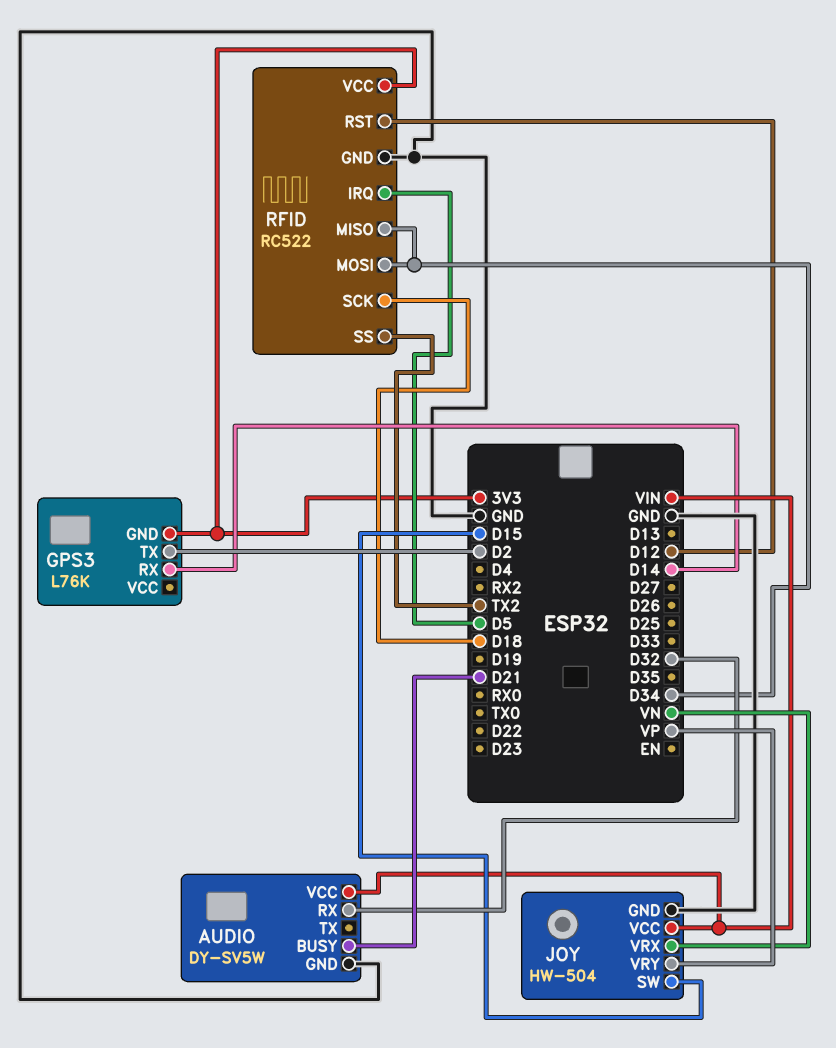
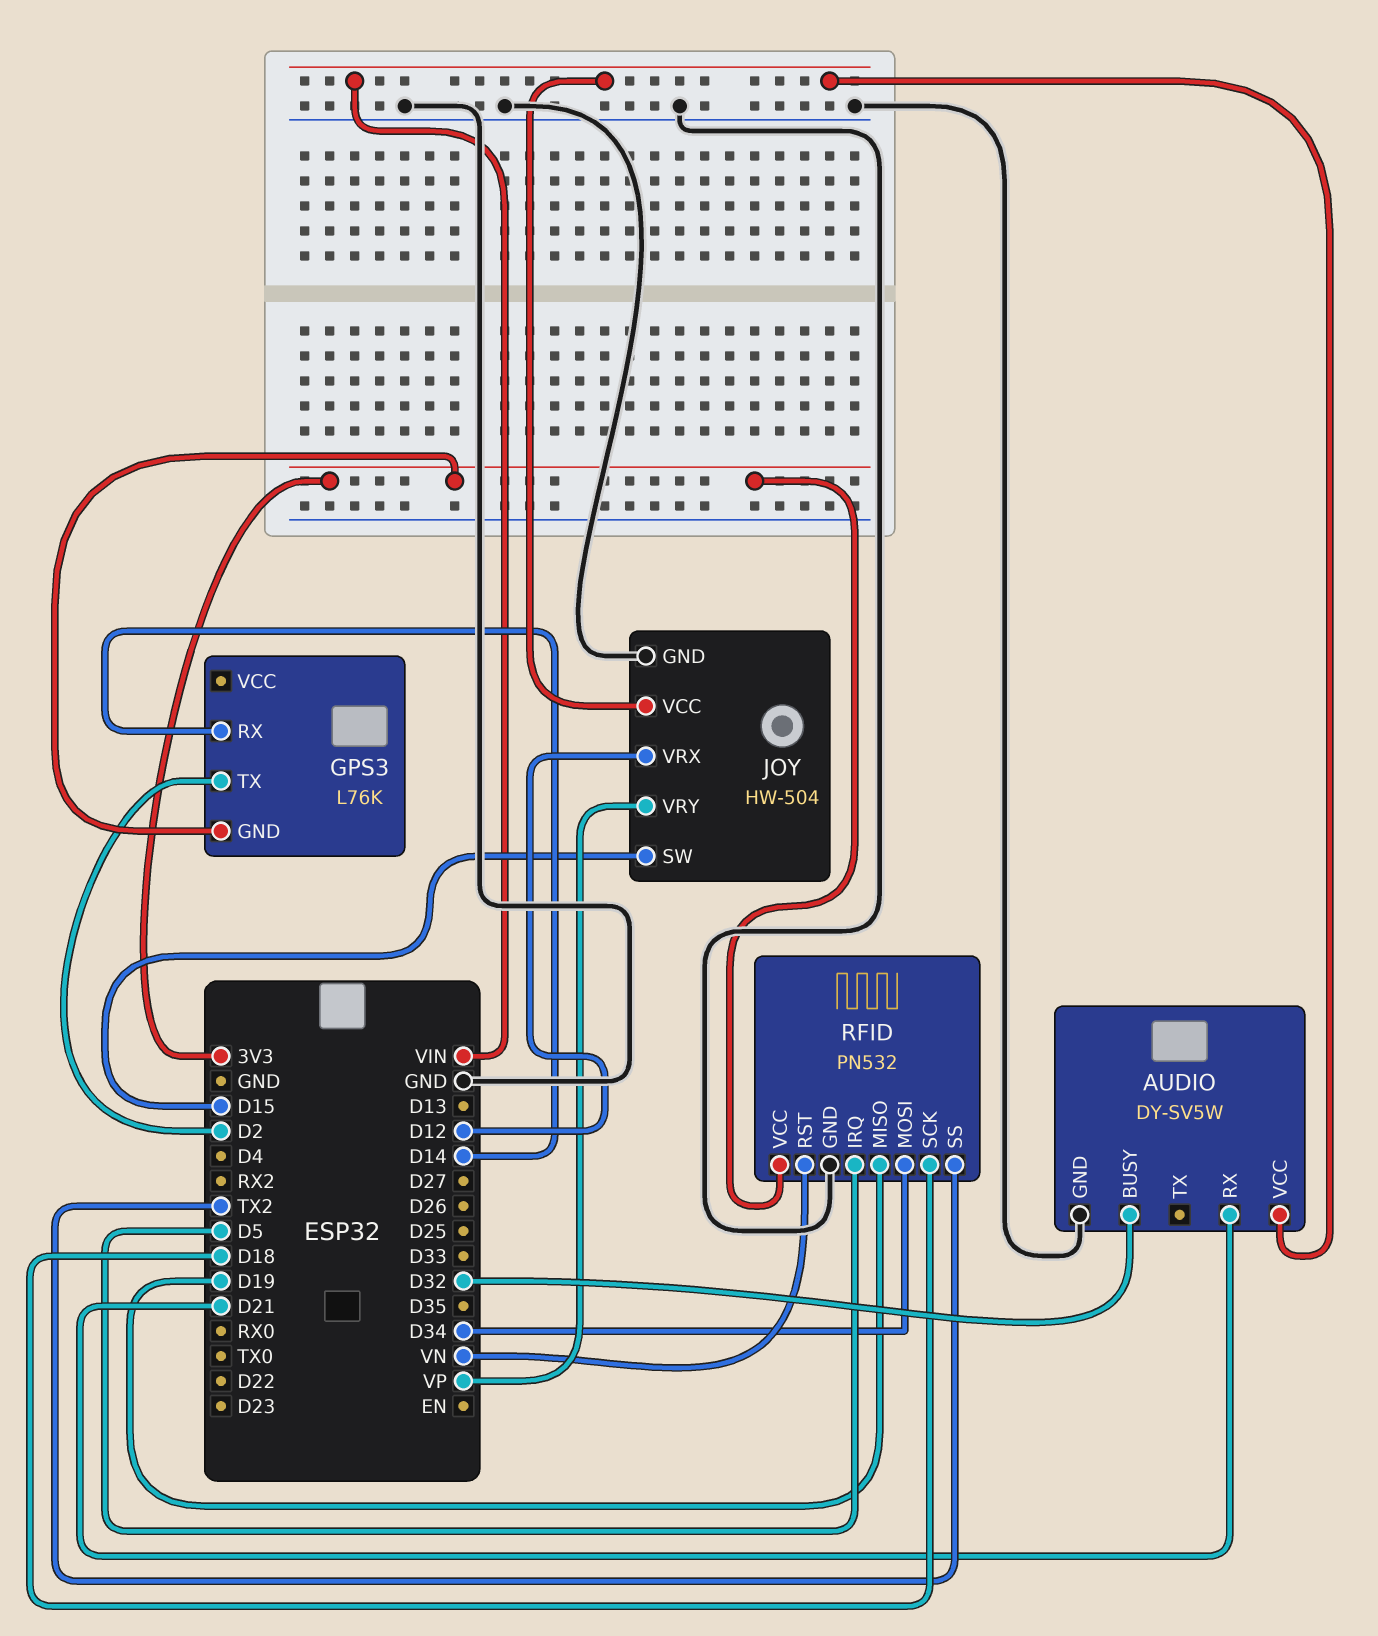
AUDIO pin BUSY: D21 -> D32
AUDIO pin RX: D32 -> D21
JOY pin VRX: VN -> D12
RFID: RC522 -> PN532
RFID pin MISO: D34 -> D19
RFID pin RST: D12 -> VN

